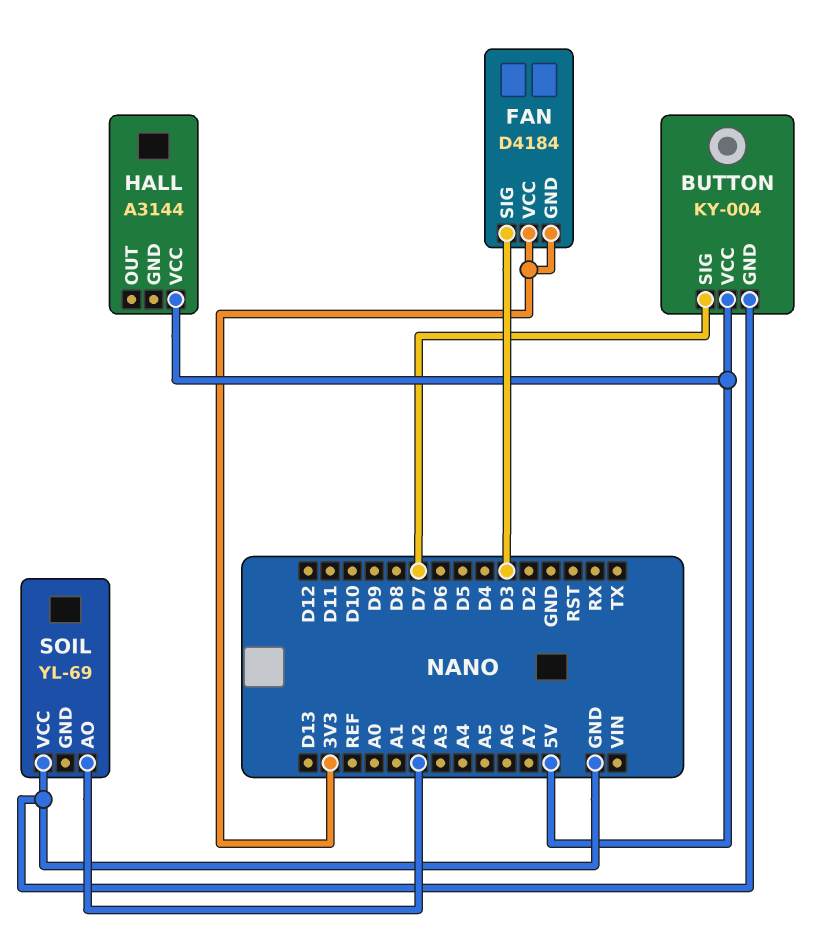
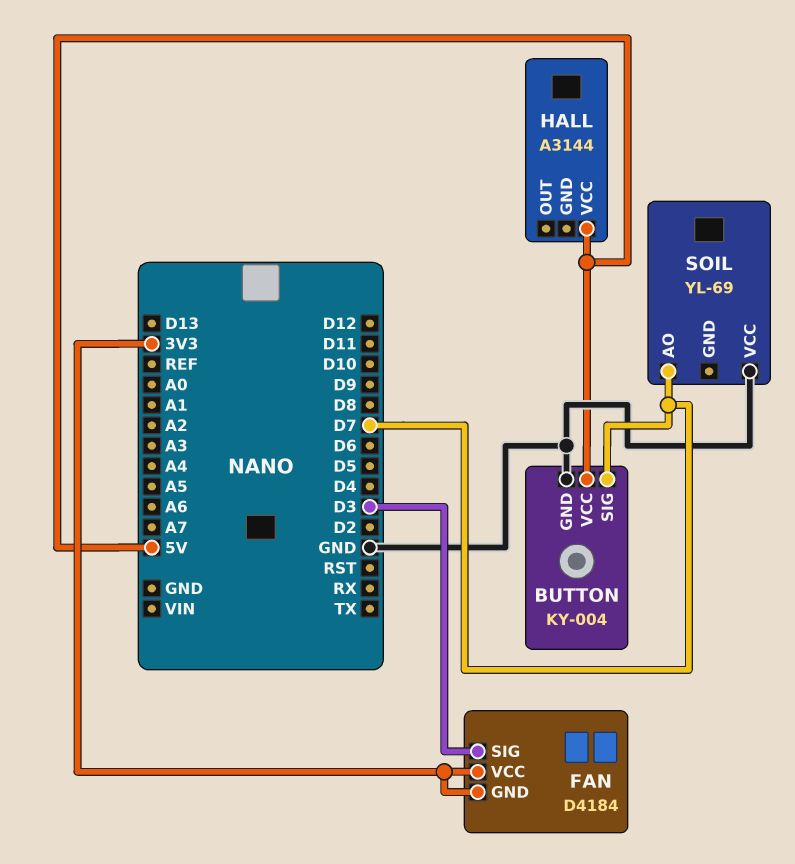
SOIL pin AO: A2 -> D7

